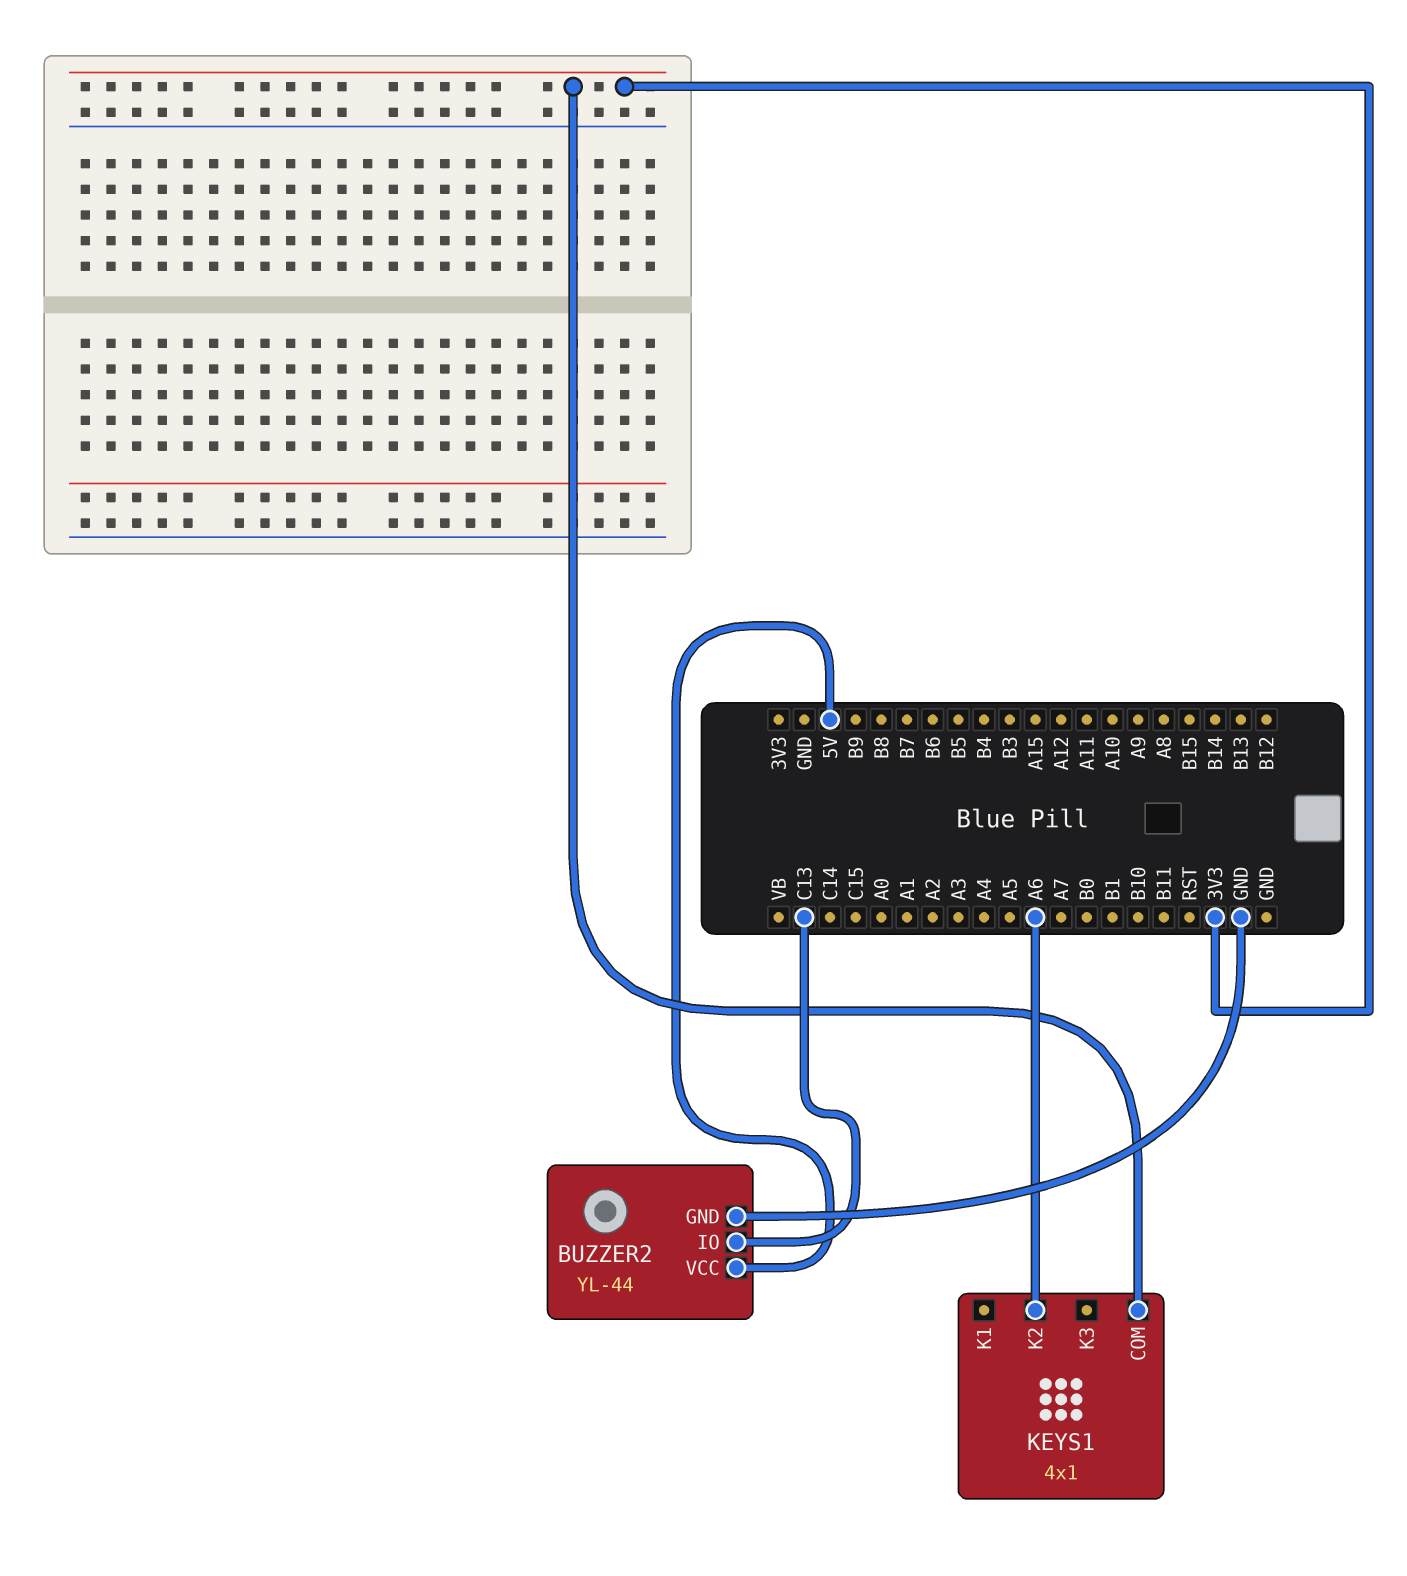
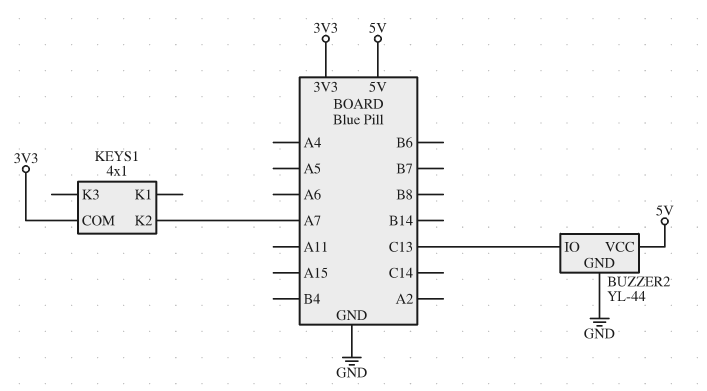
KEYS1 pin K2: A6 -> A7

